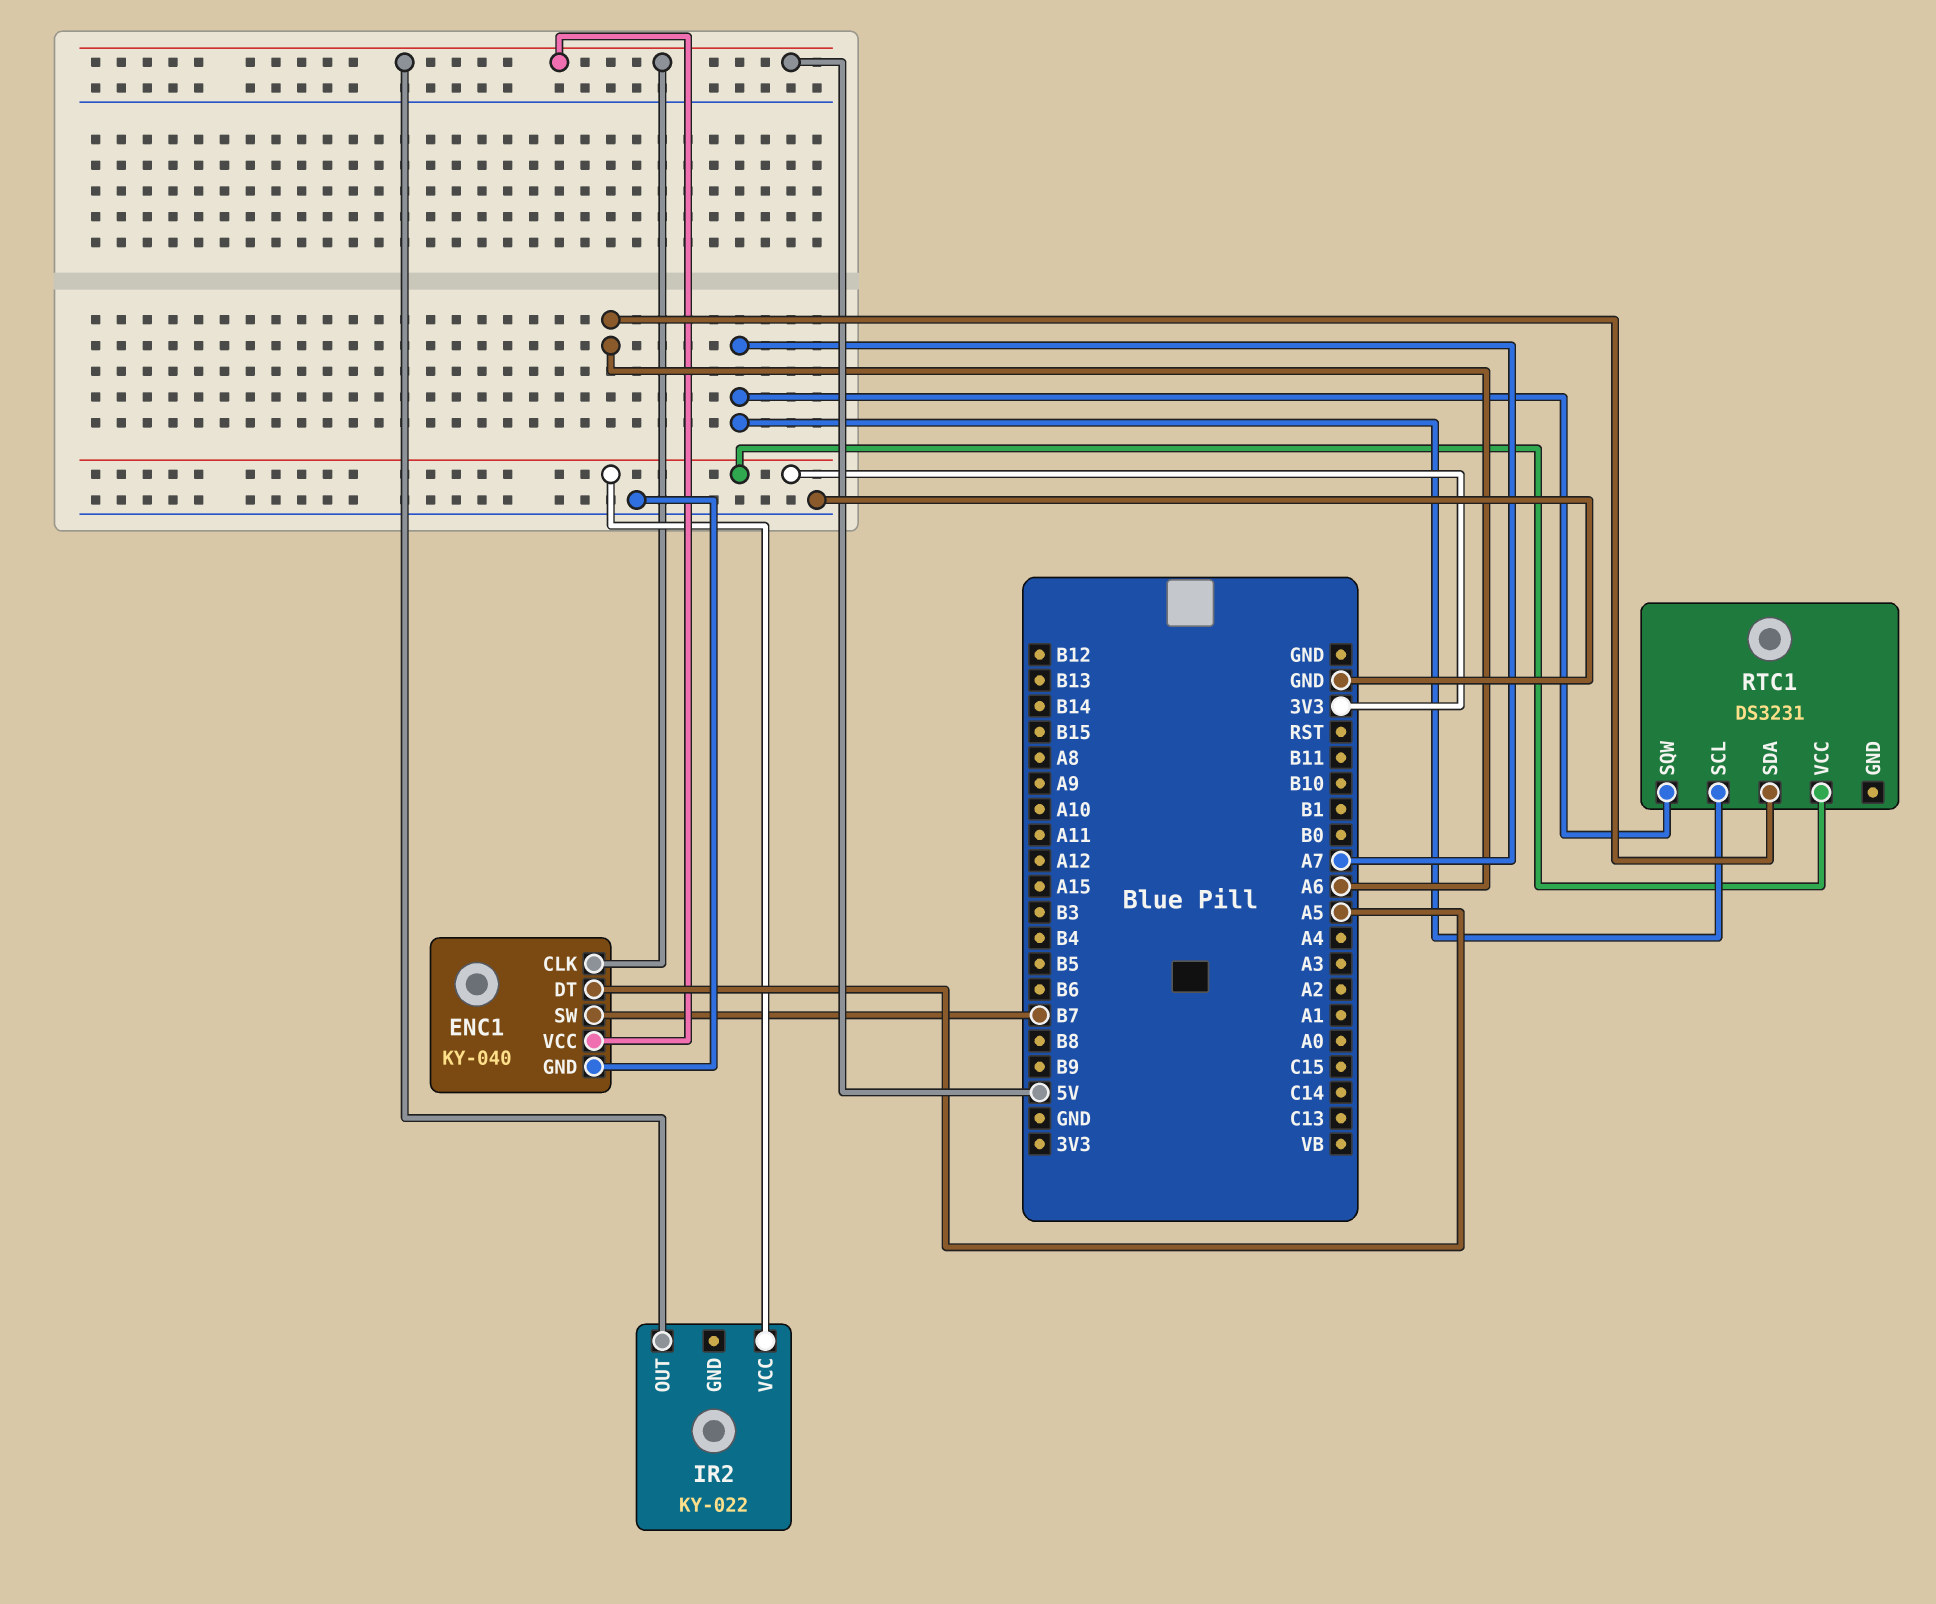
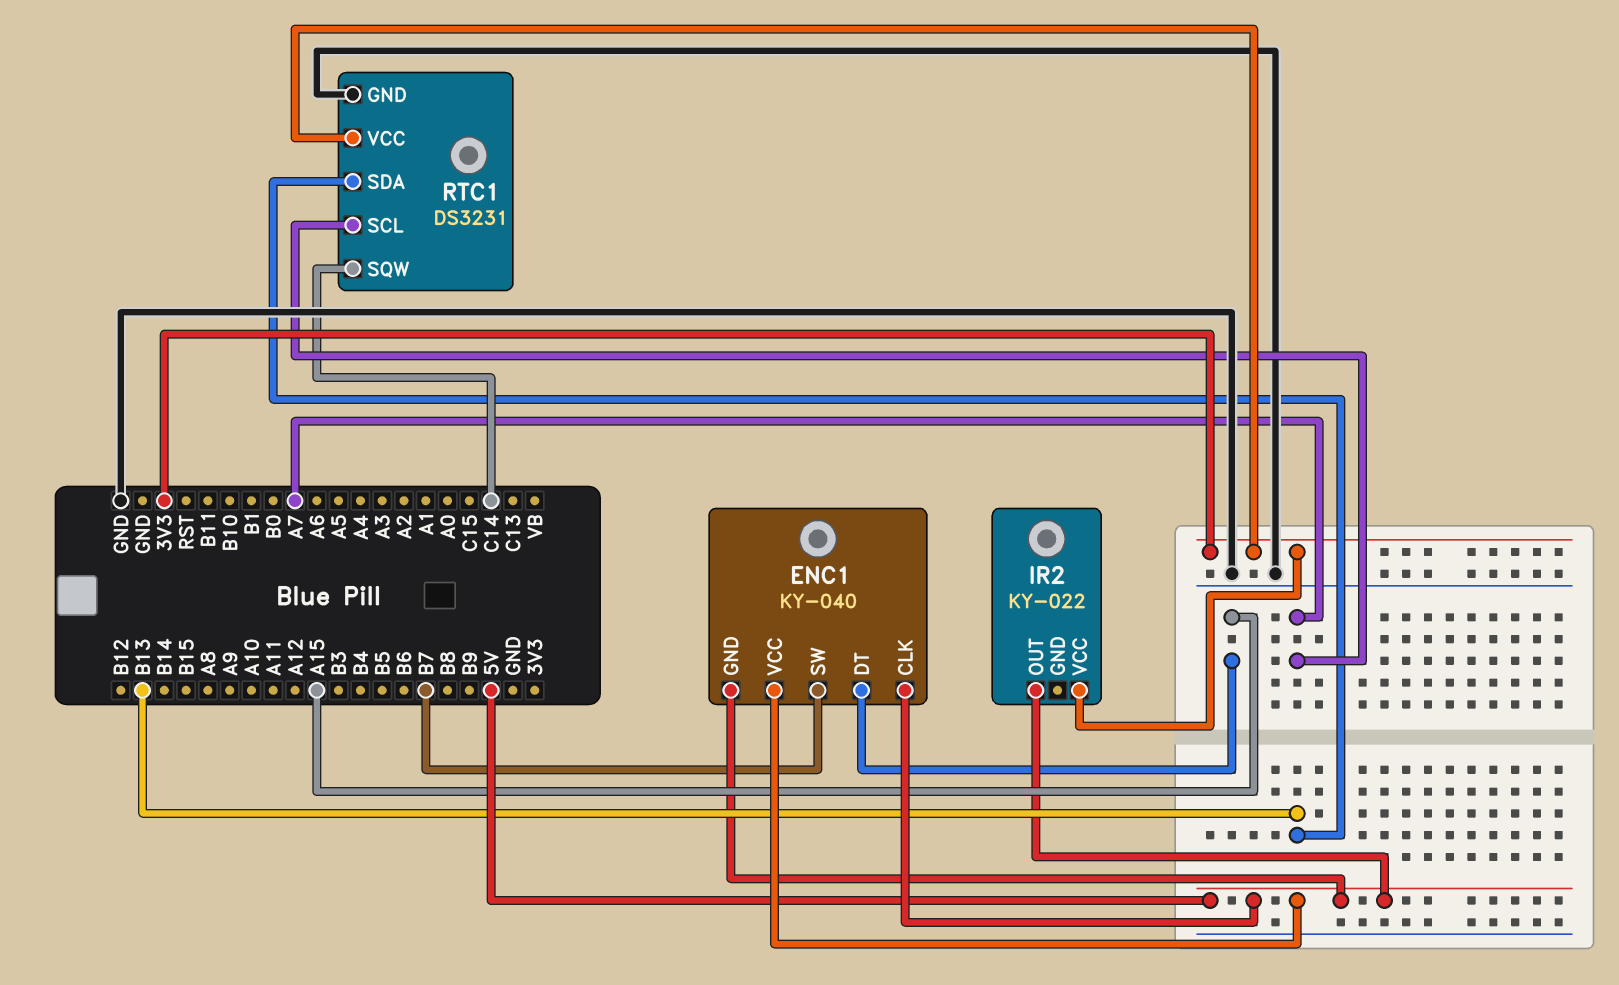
ENC1 pin DT: A5 -> A15
ENC1 pin GND: GND -> 5V
RTC1 pin GND: none -> GND
RTC1 pin SDA: A6 -> B13
RTC1 pin SQW: A7 -> C14

